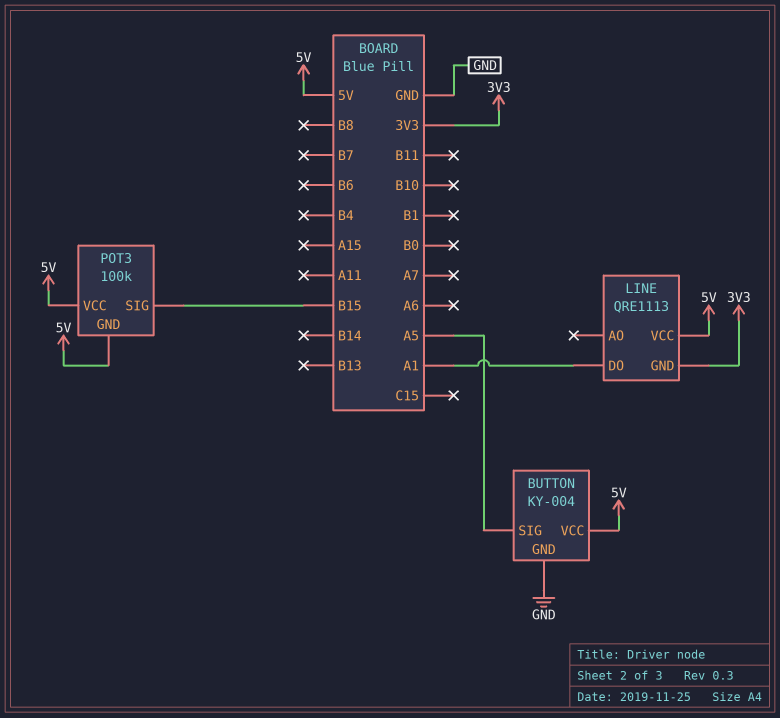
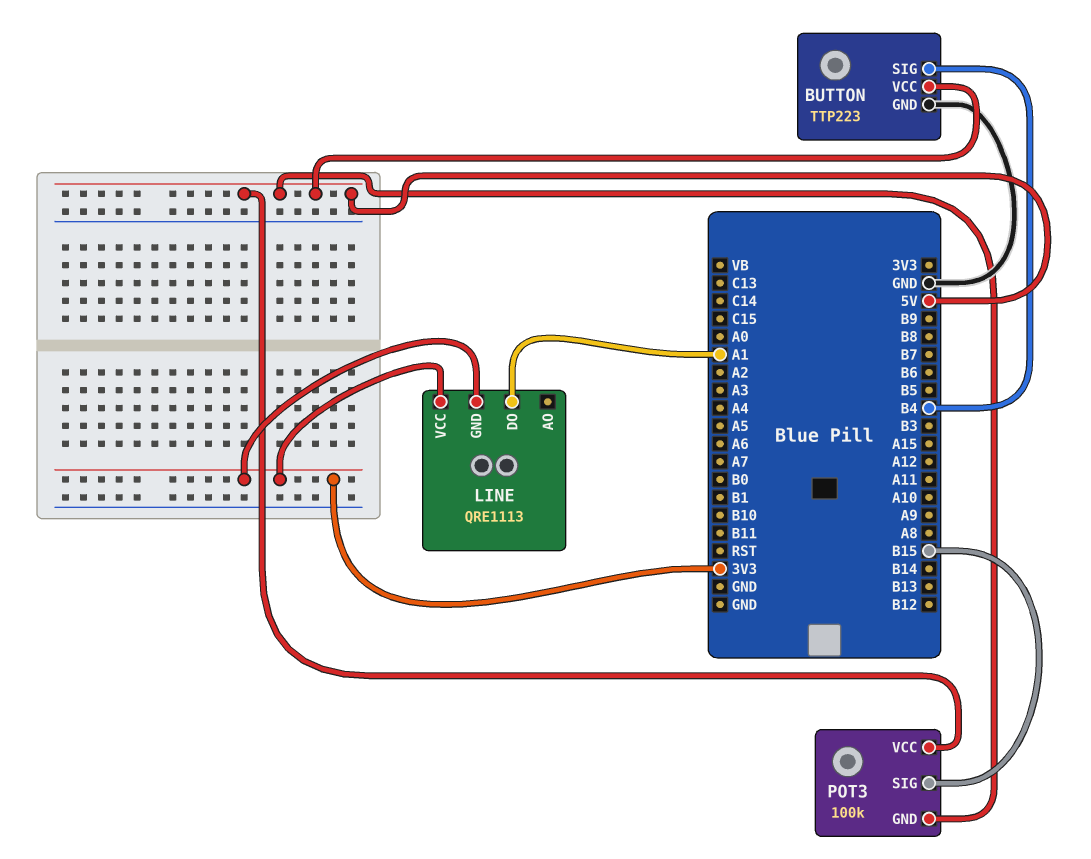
BUTTON: KY-004 -> TTP223
BUTTON pin SIG: A5 -> B4
LINE pin VCC: 5V -> 3V3

